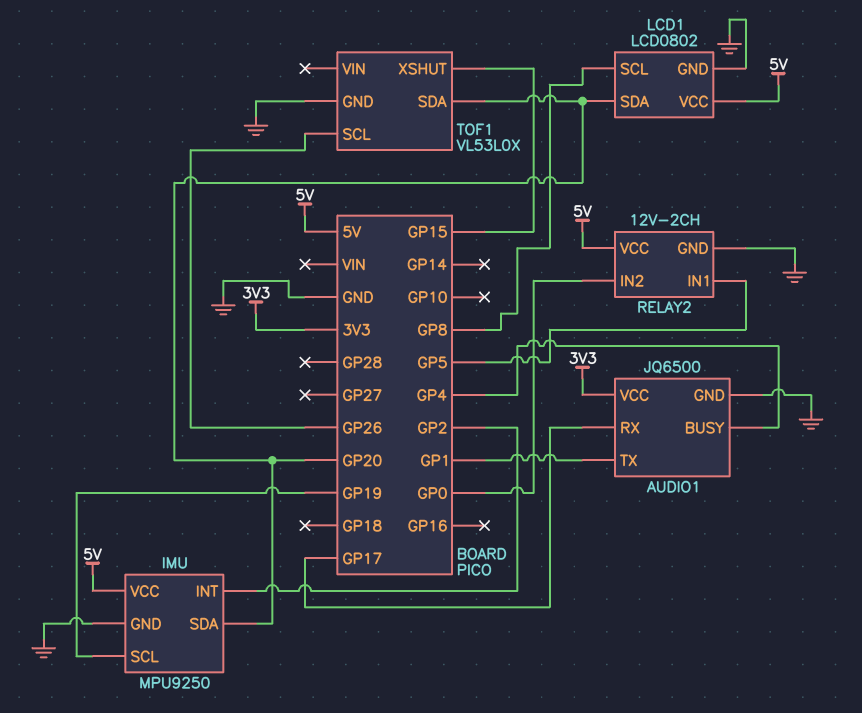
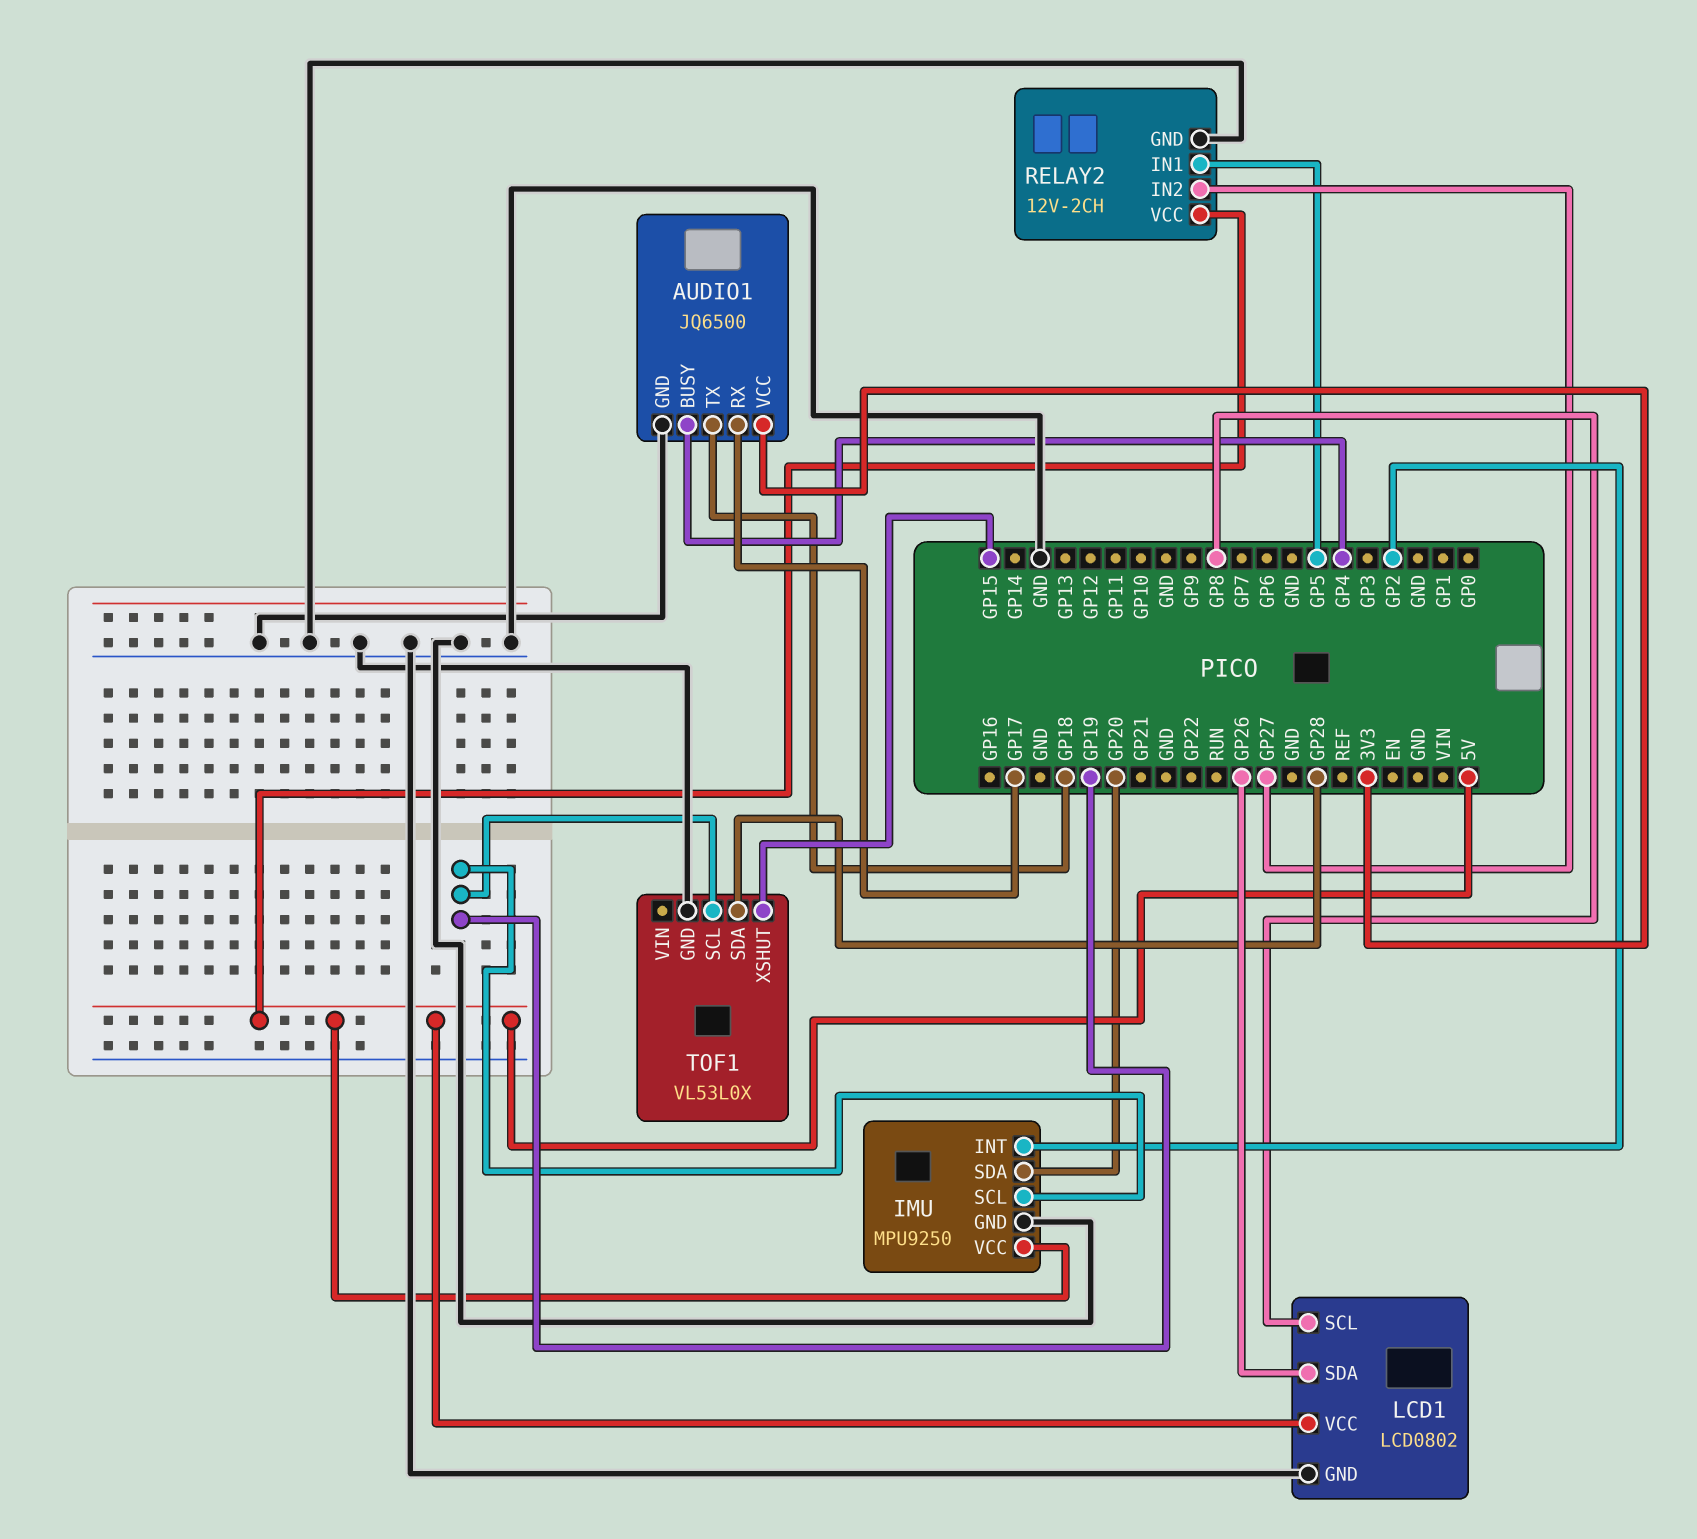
AUDIO1 pin TX: GP1 -> GP18
LCD1 pin SDA: GP20 -> GP26
RELAY2 pin IN2: GP0 -> GP27
TOF1 pin SCL: GP26 -> GP19
TOF1 pin SDA: GP20 -> GP28

